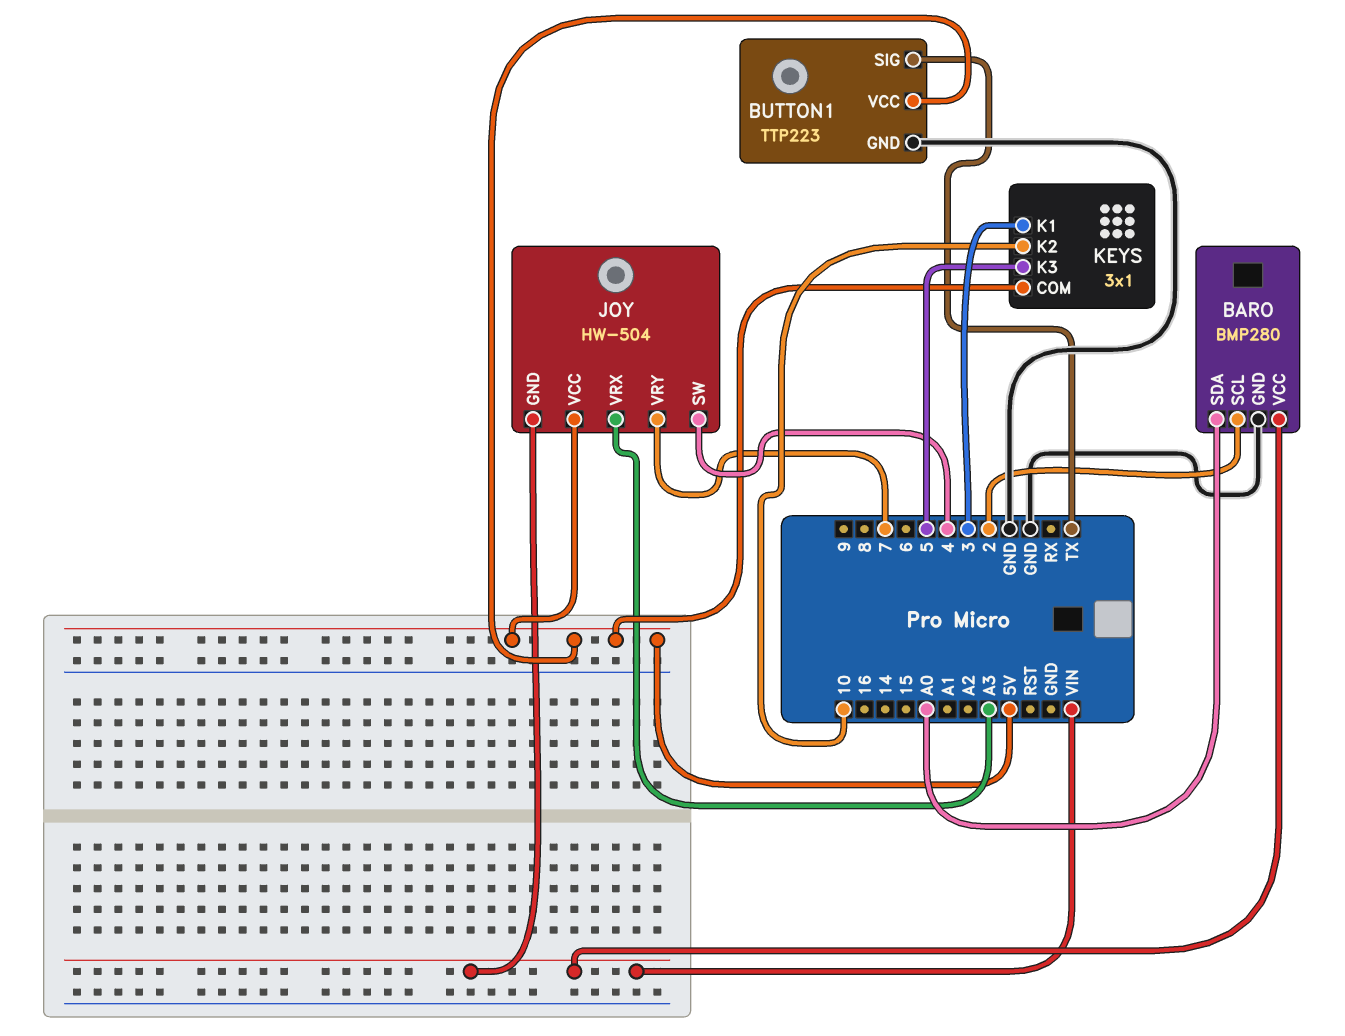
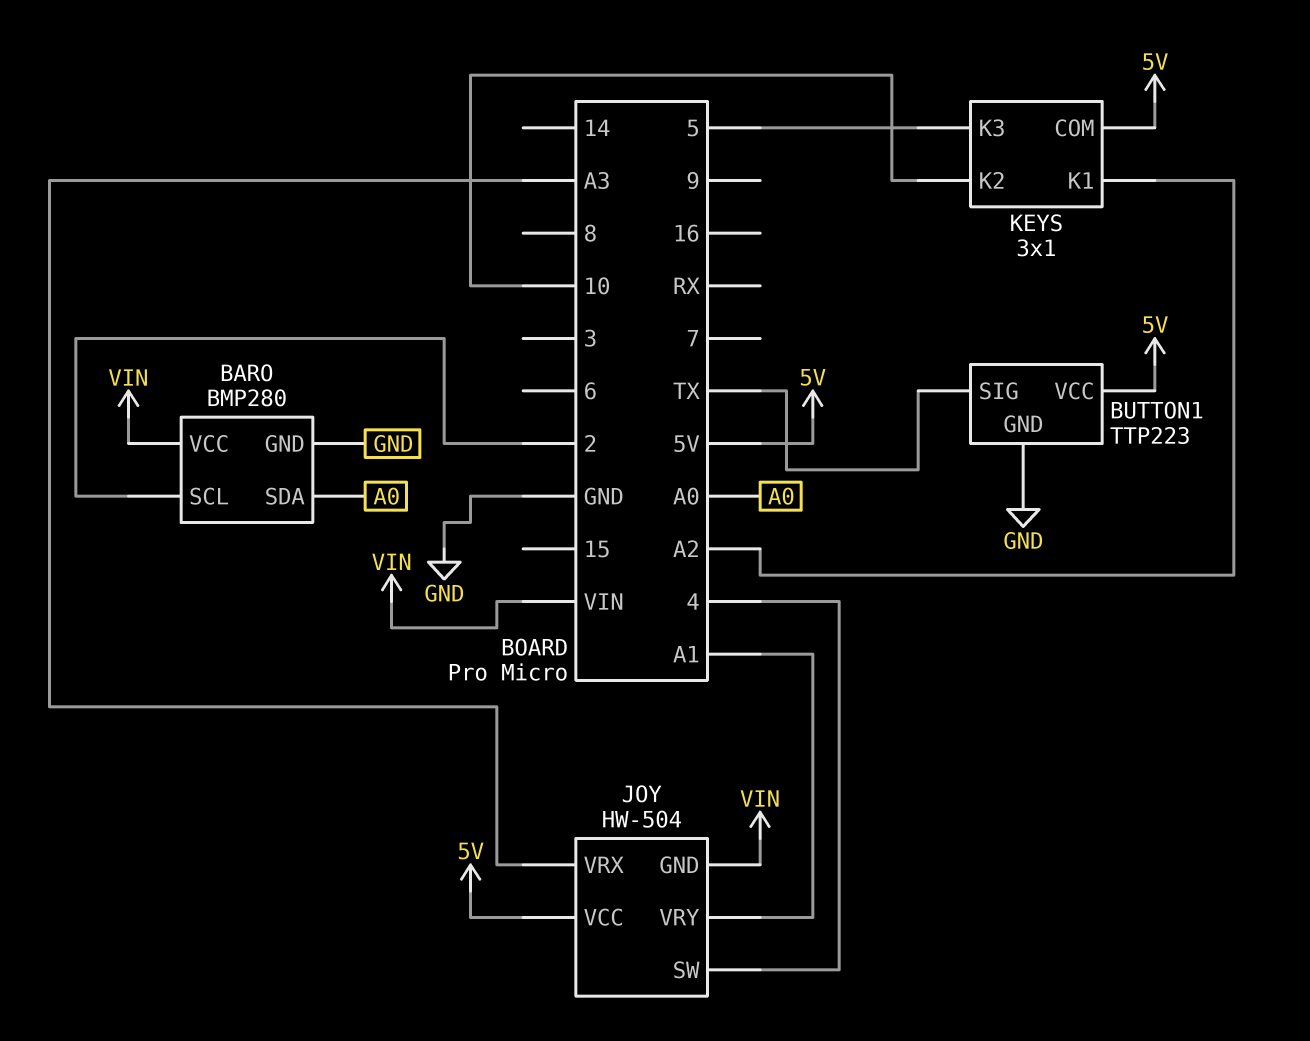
JOY pin VRY: 7 -> A1
KEYS pin K1: 3 -> A2

